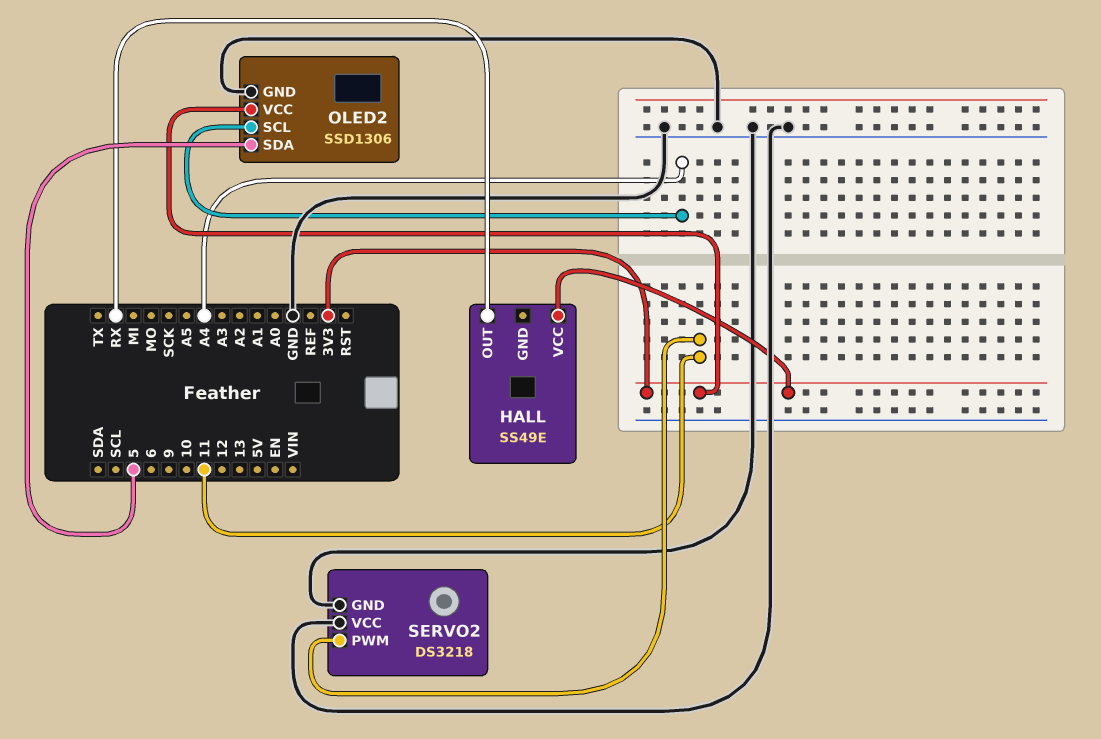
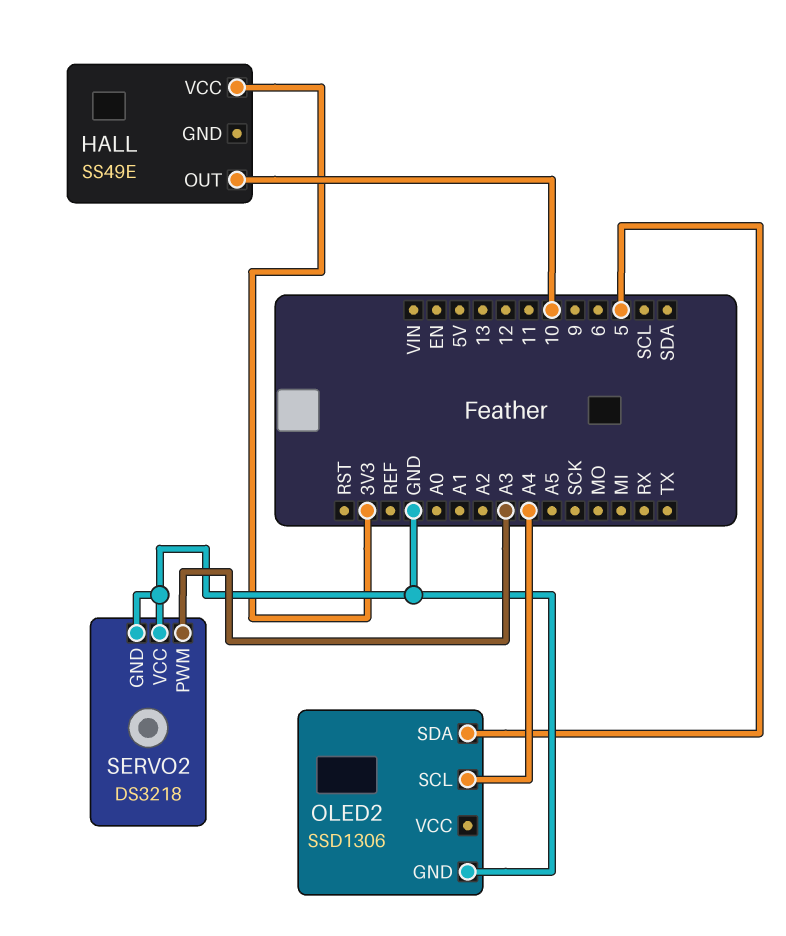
HALL pin OUT: RX -> 10
OLED2 pin VCC: 3V3 -> none
SERVO2 pin PWM: 11 -> A3

